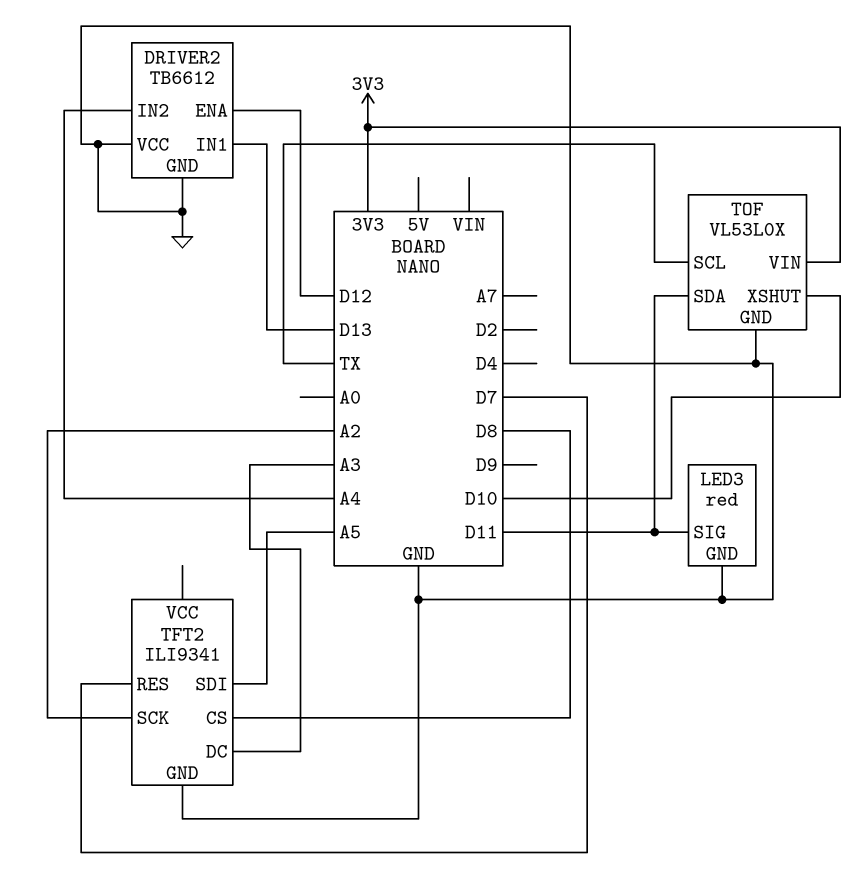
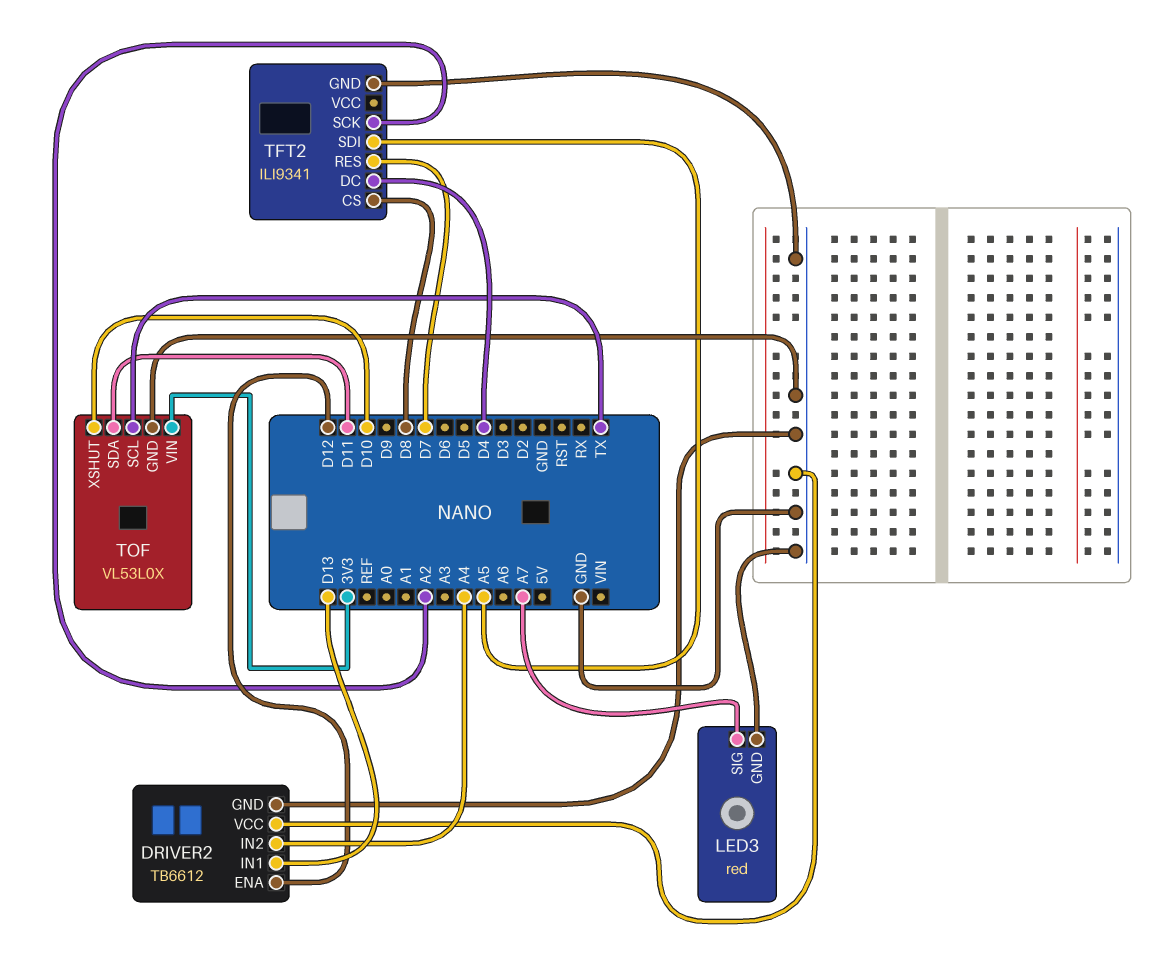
LED3 pin SIG: D11 -> A7
TFT2 pin DC: A3 -> D4

